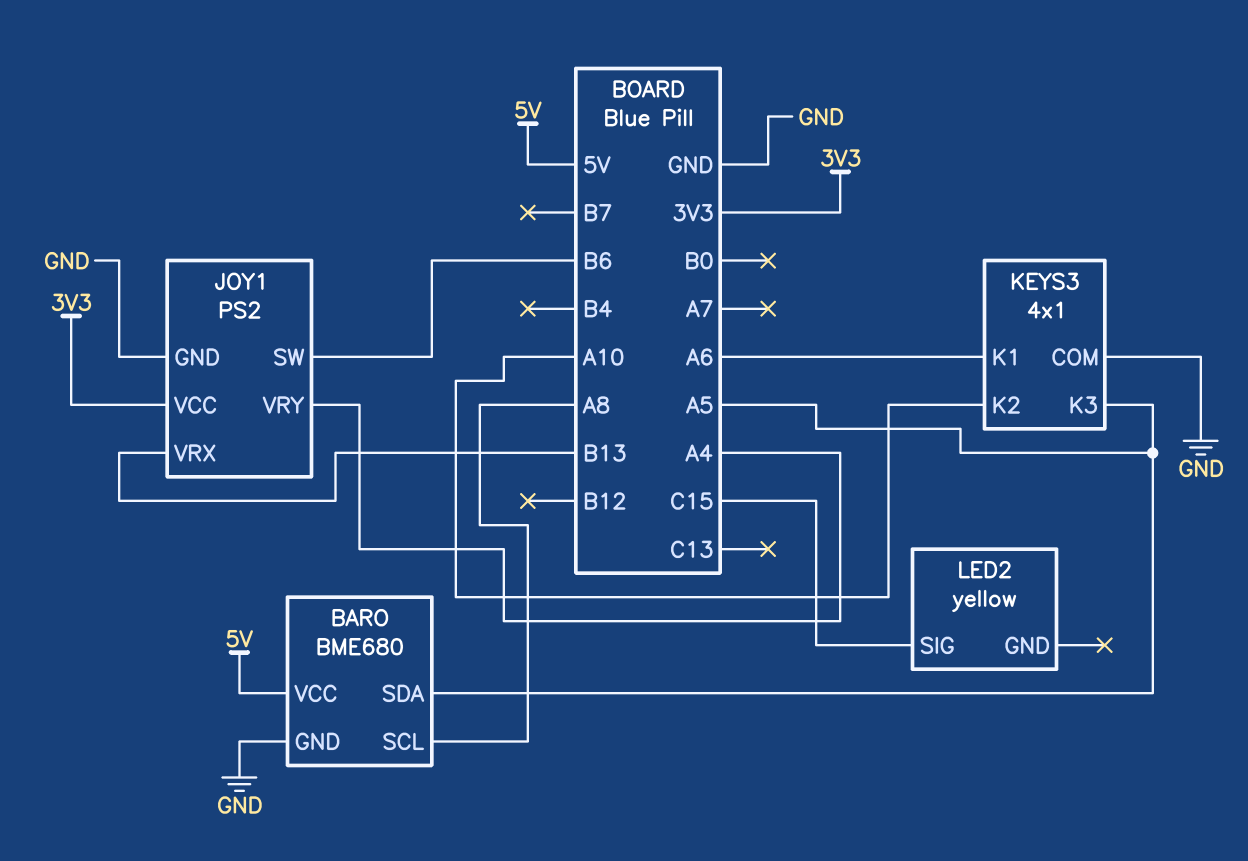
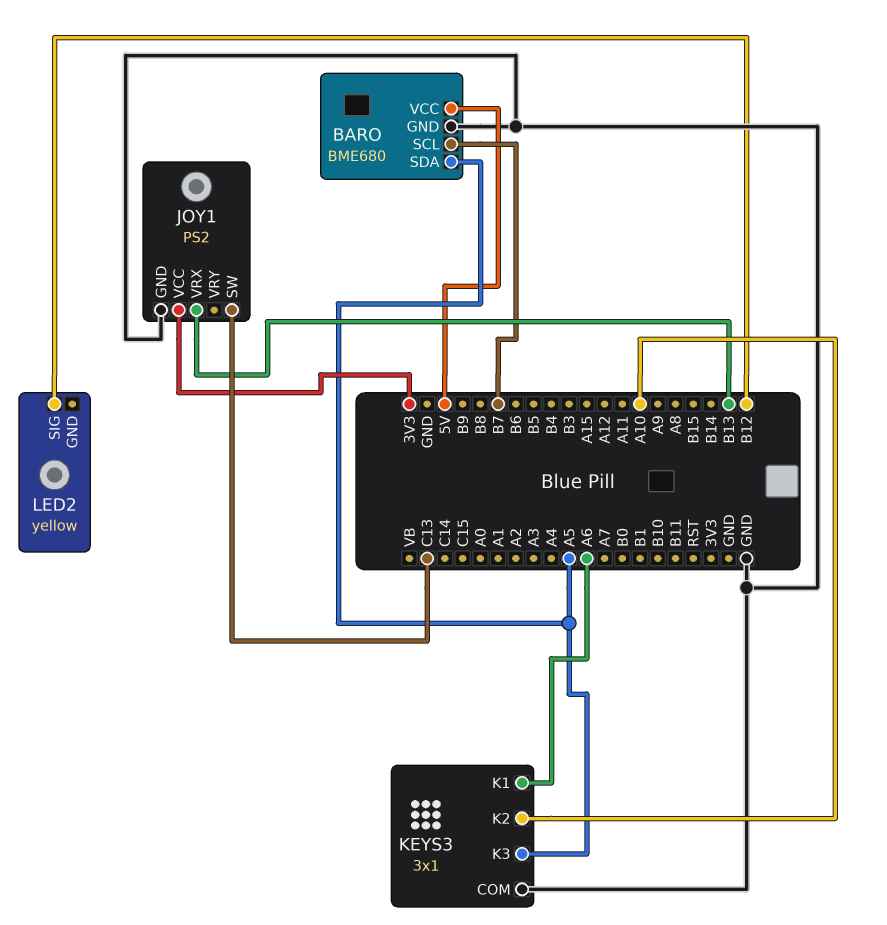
BARO pin SCL: A8 -> B7
JOY1 pin SW: B6 -> C13
JOY1 pin VRY: A4 -> none
KEYS3: 4x1 -> 3x1
LED2 pin SIG: C15 -> B12

